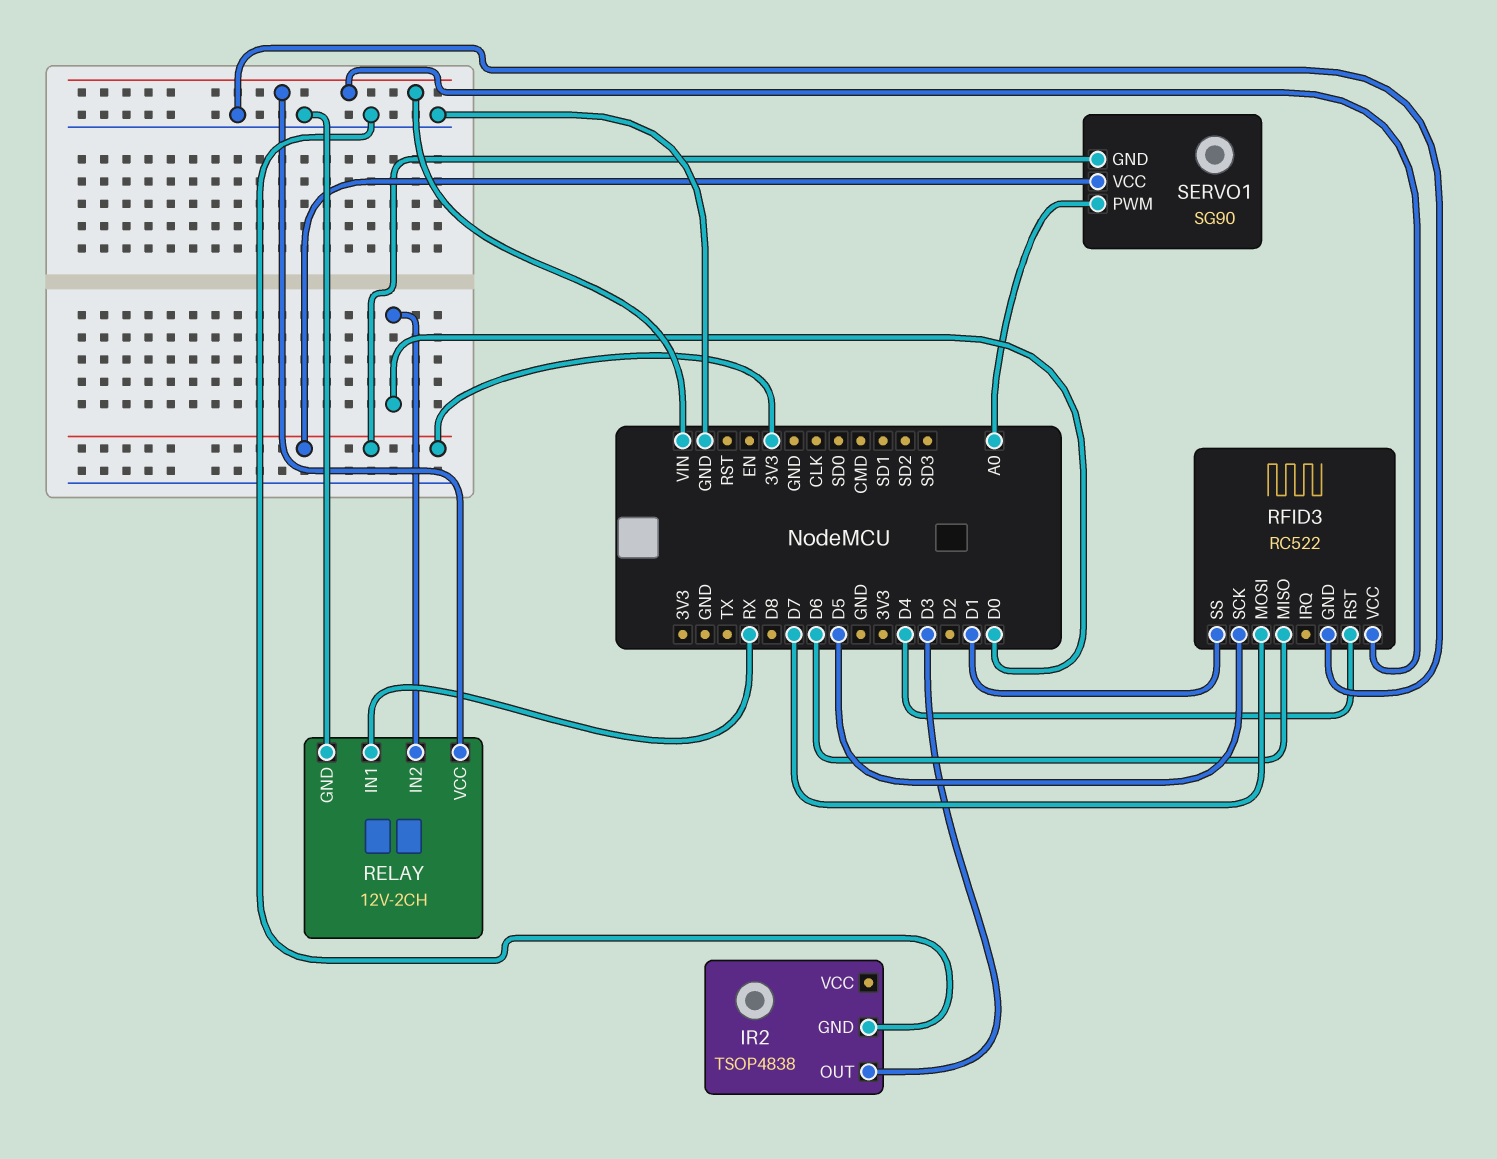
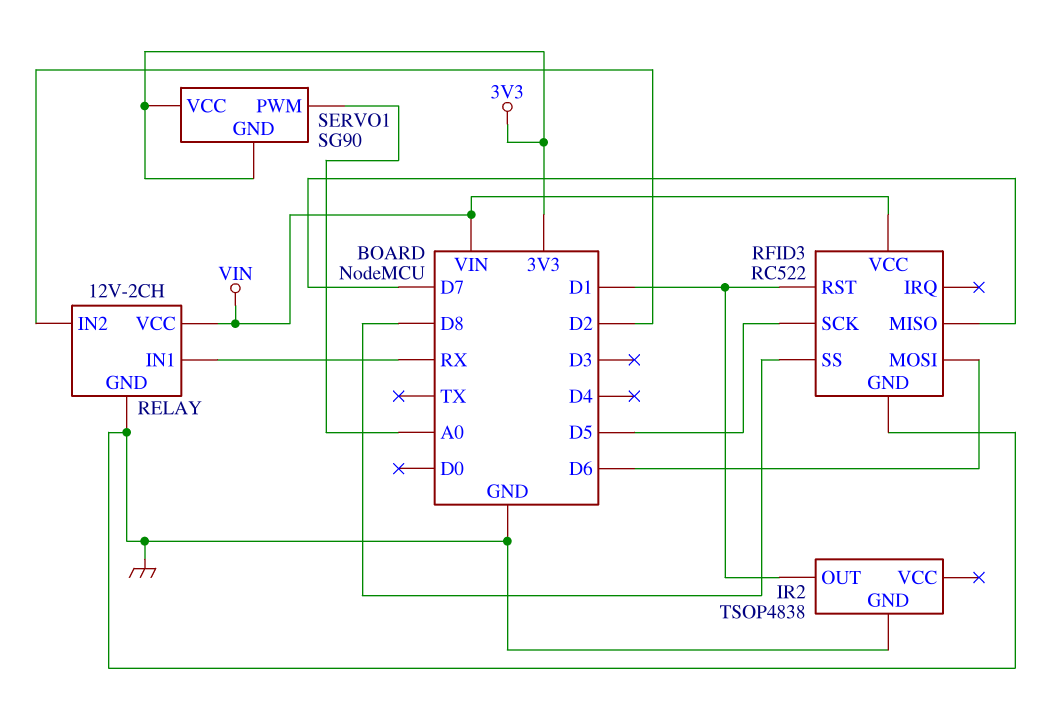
IR2 pin OUT: D3 -> D1
RELAY pin IN2: D0 -> D2
RFID3 pin MISO: D6 -> D7
RFID3 pin MOSI: D7 -> D6
RFID3 pin RST: D4 -> D1
RFID3 pin SS: D1 -> D8

